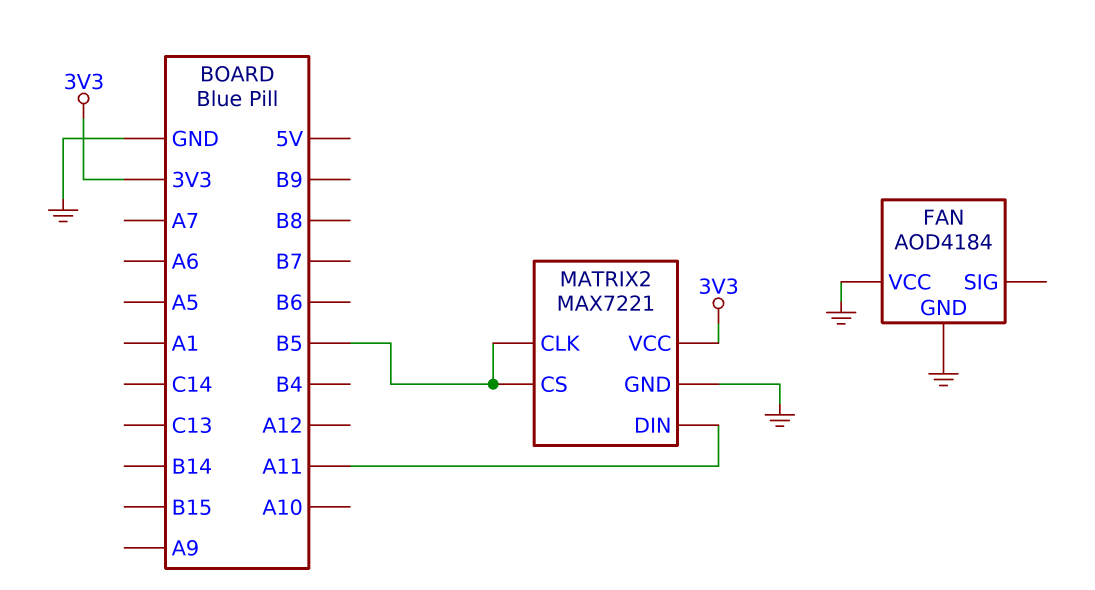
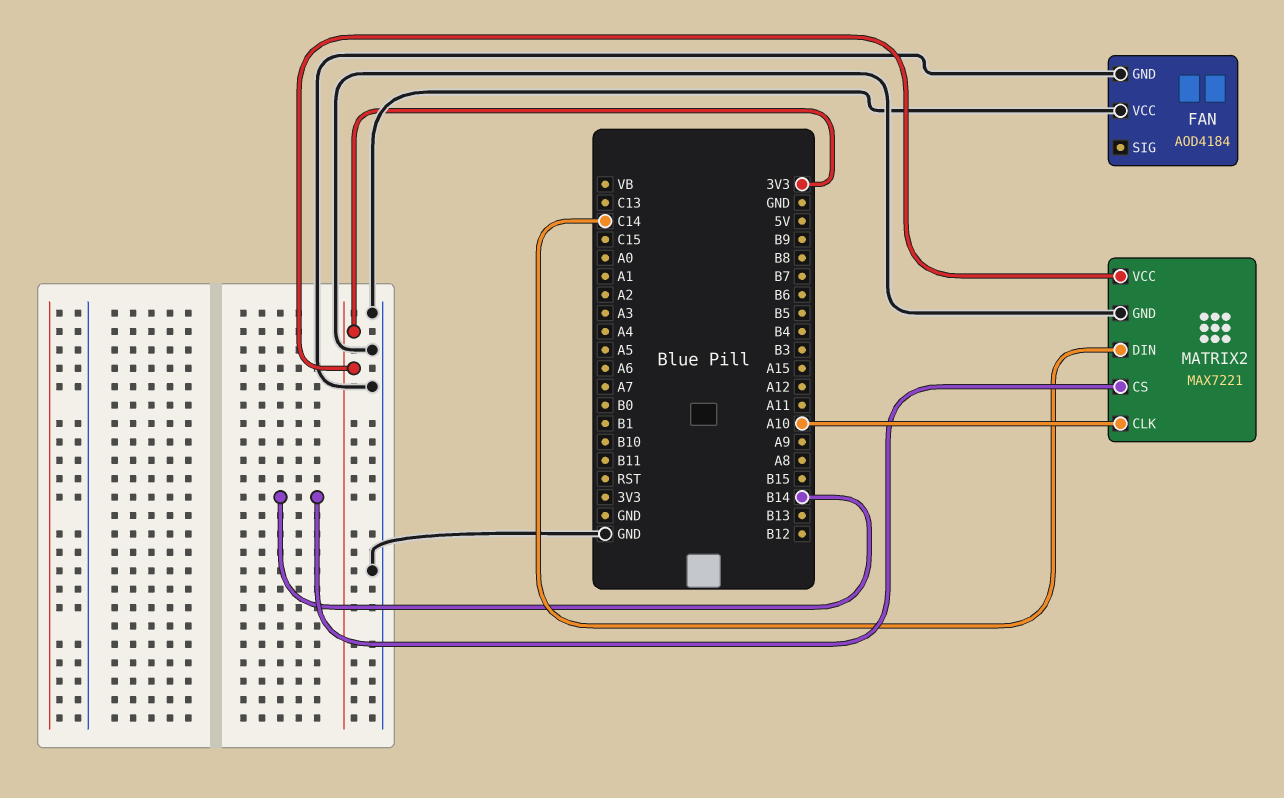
MATRIX2 pin CLK: B5 -> A10
MATRIX2 pin CS: B5 -> B14
MATRIX2 pin DIN: A11 -> C14

